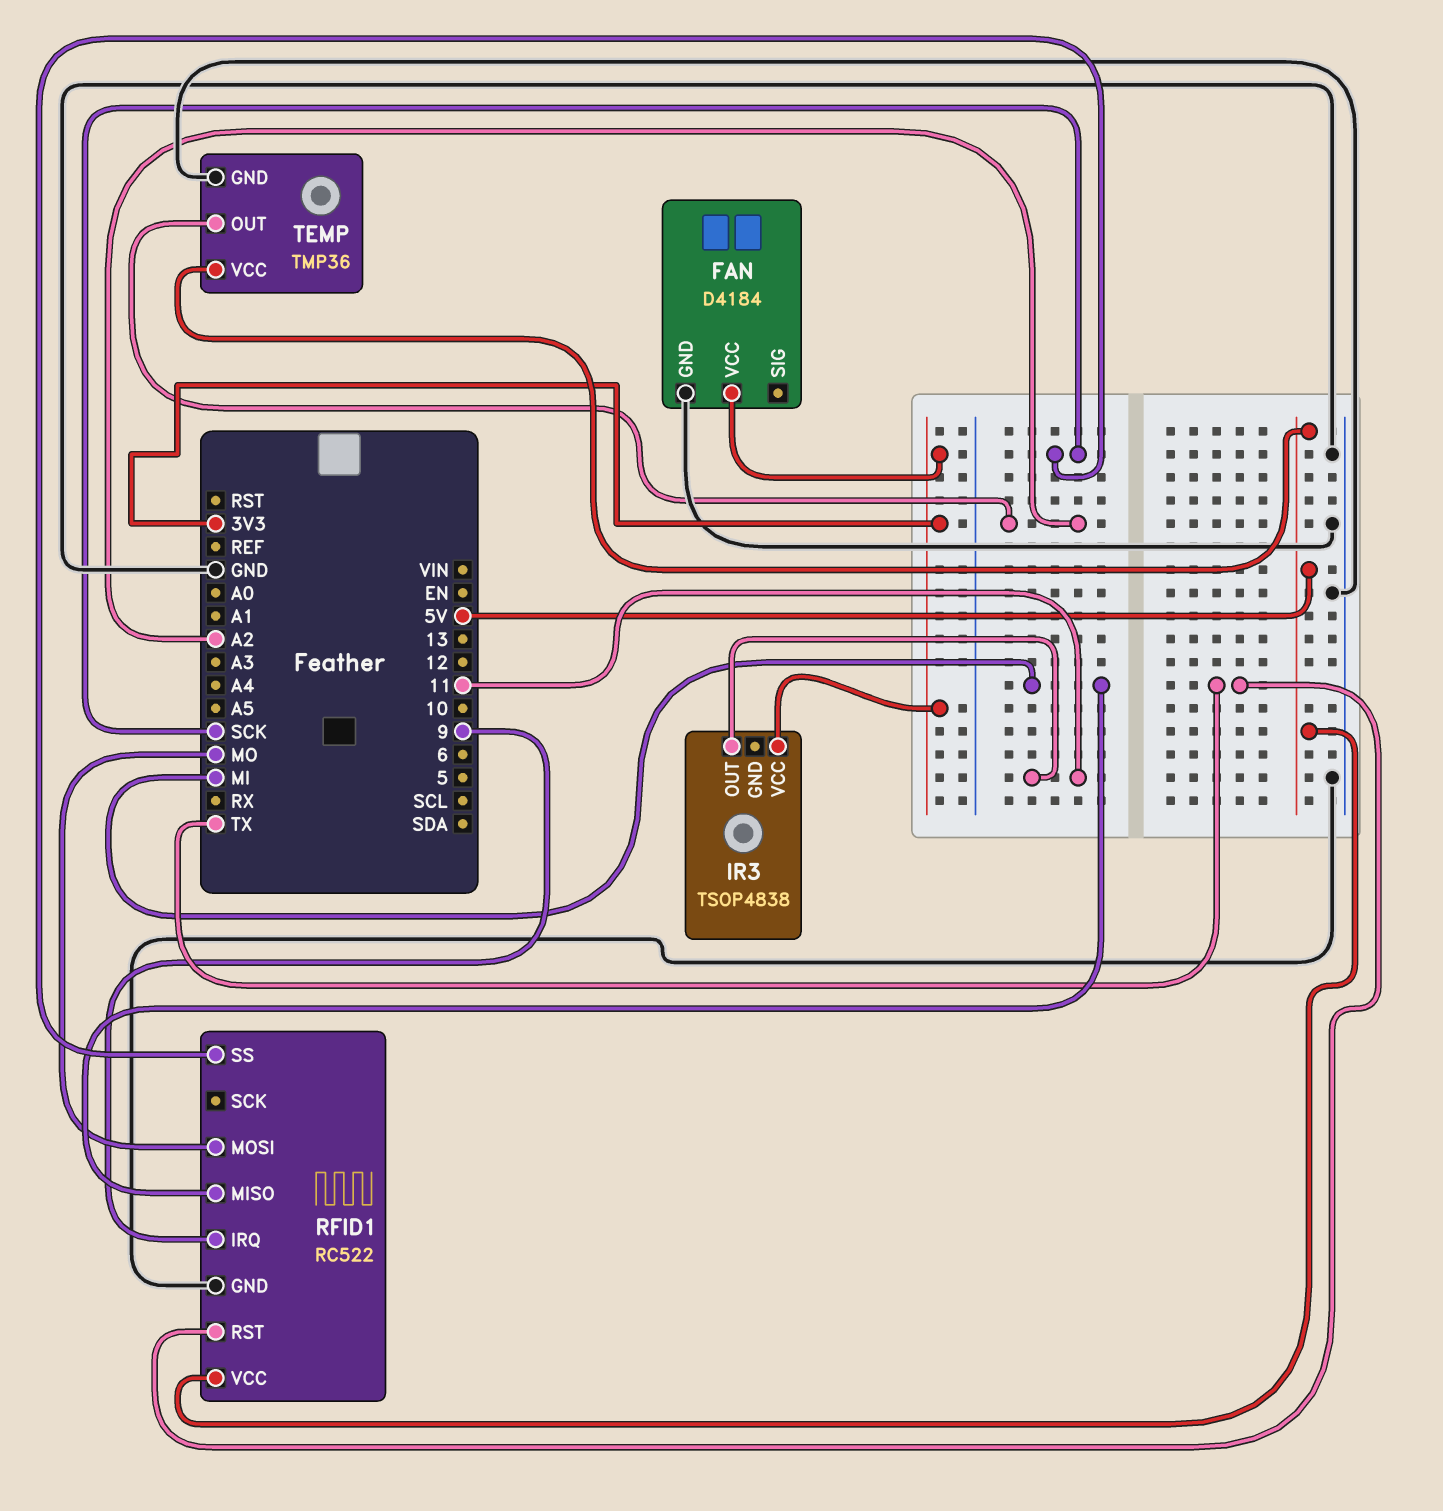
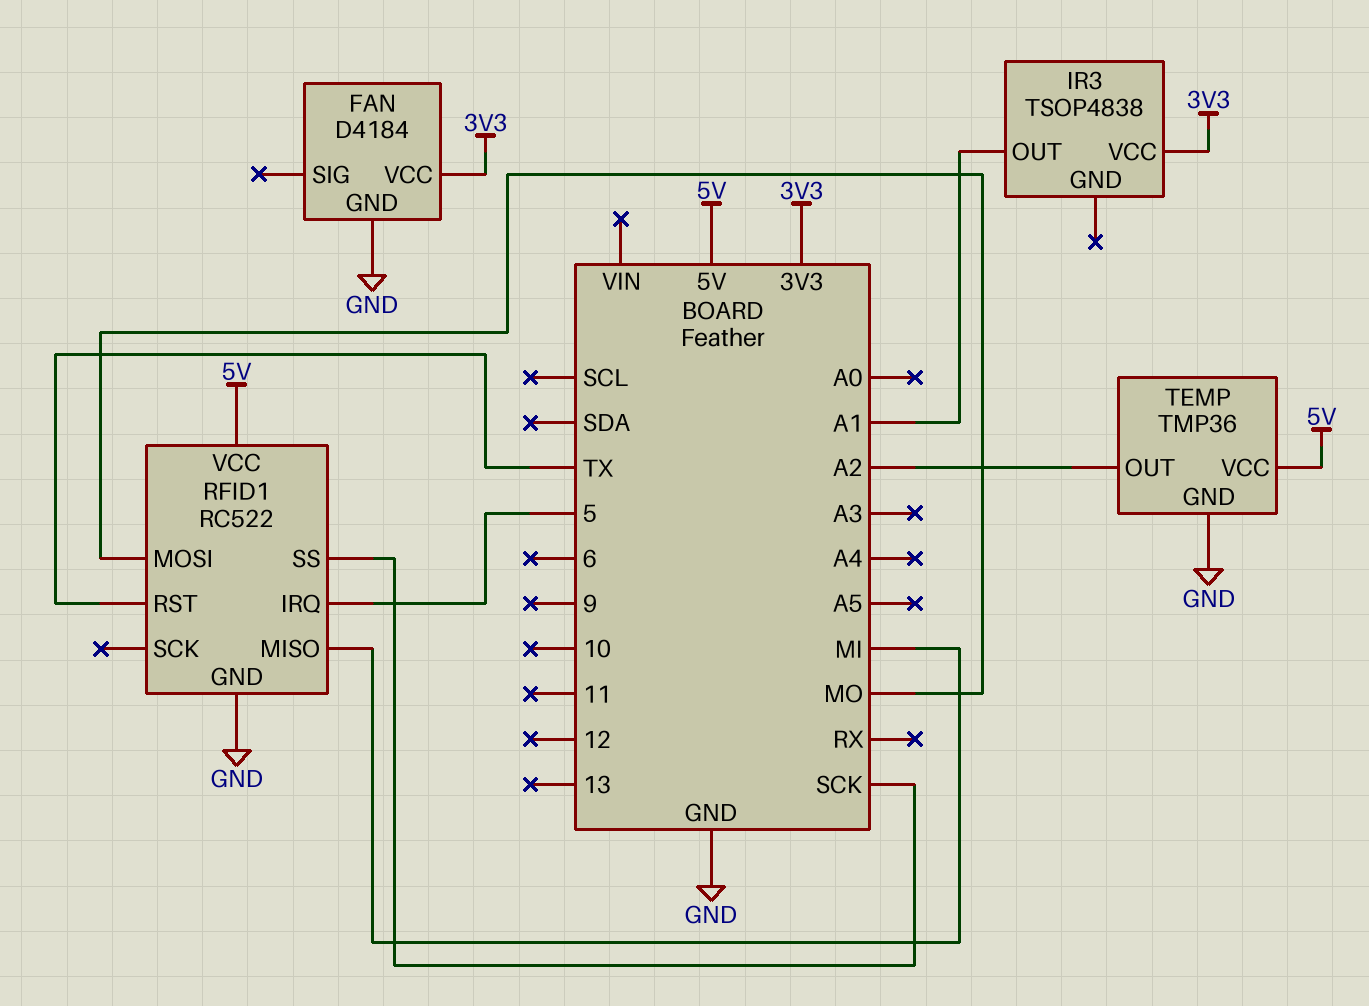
IR3 pin OUT: 11 -> A1
RFID1 pin IRQ: 9 -> 5

